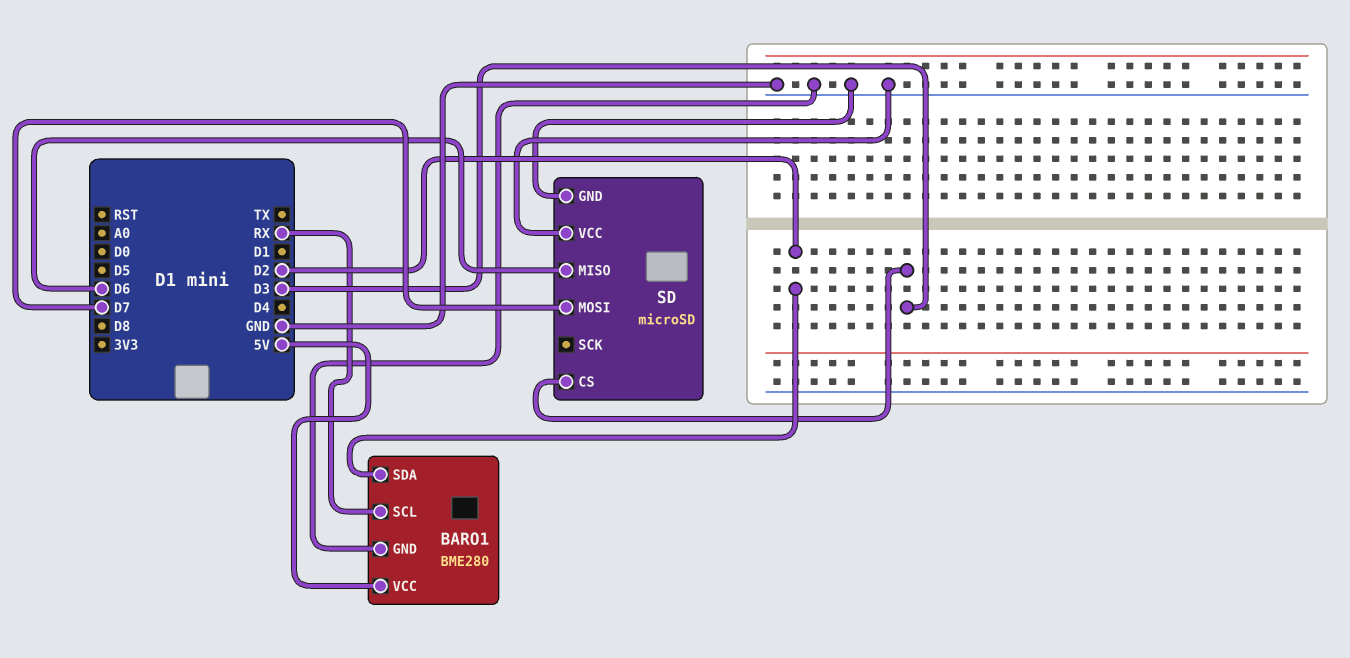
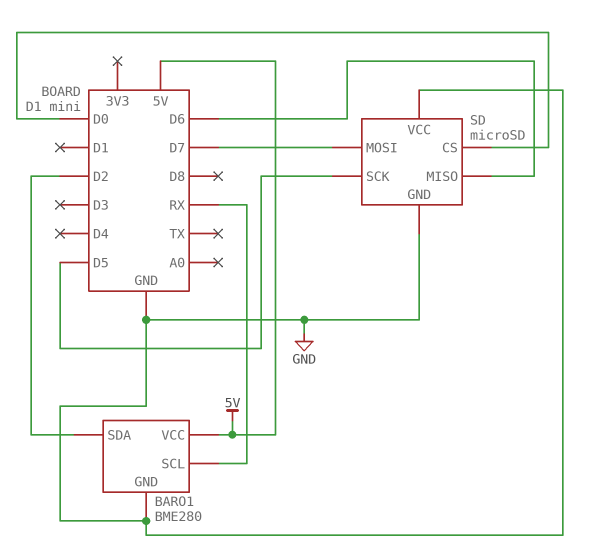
SD pin CS: D3 -> D0
SD pin SCK: none -> D5

